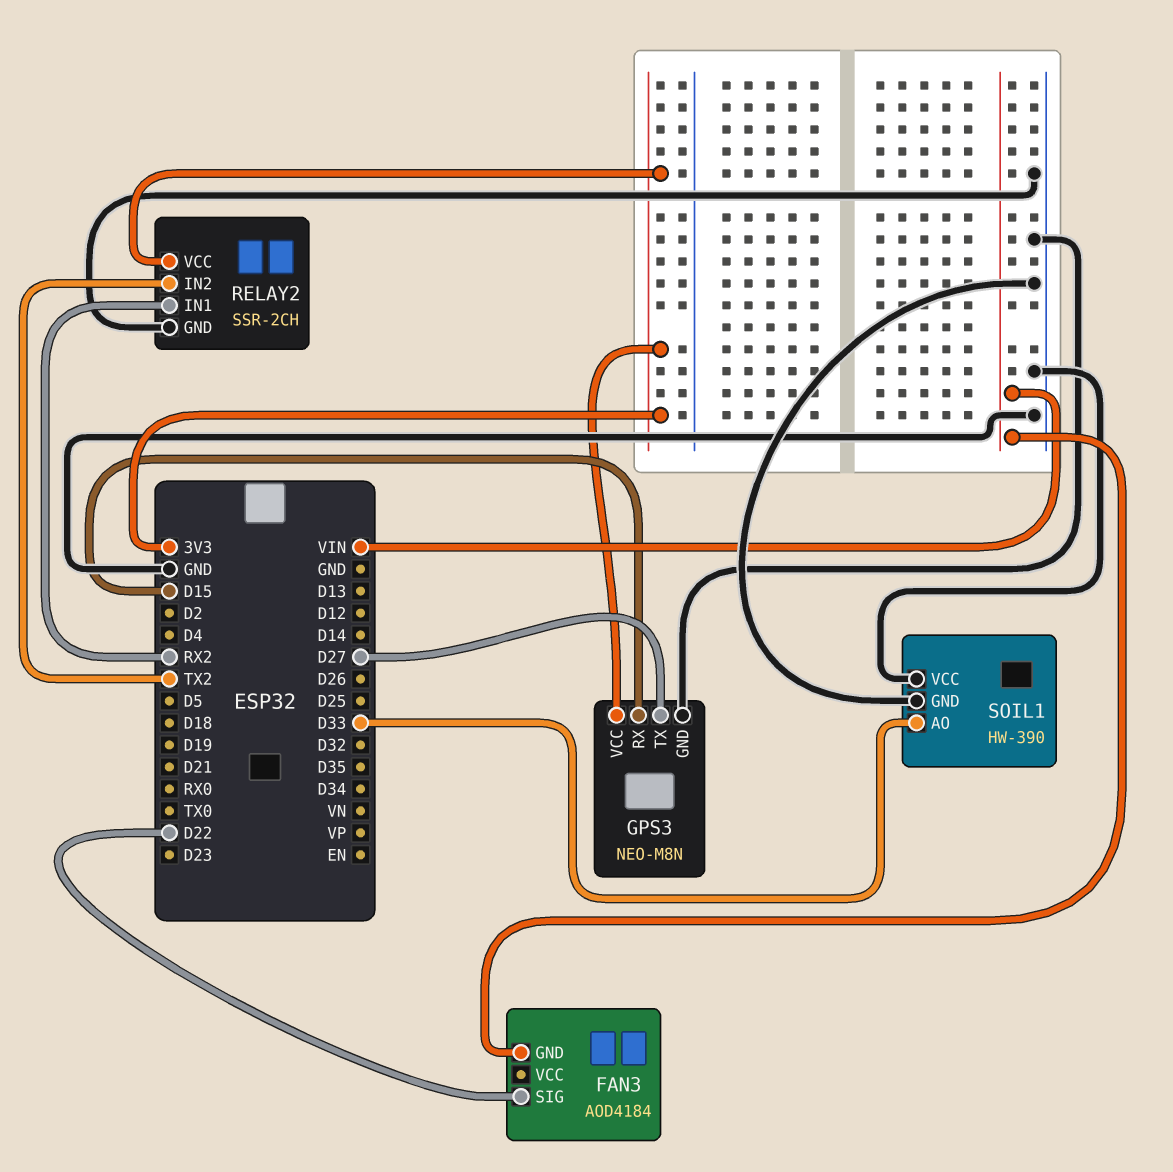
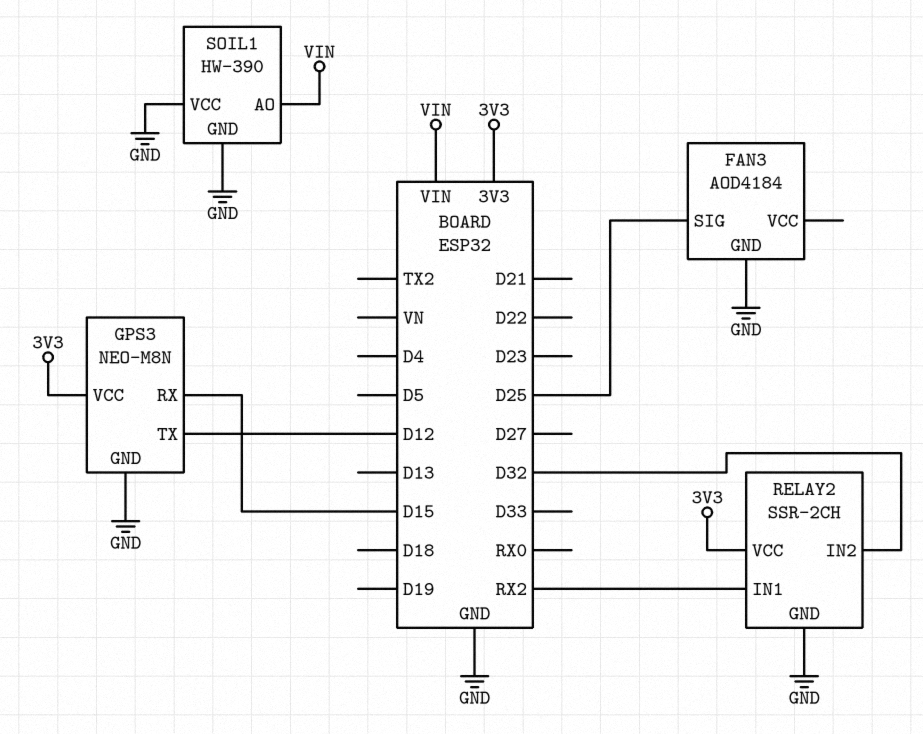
FAN3 pin GND: VIN -> GND
FAN3 pin SIG: D22 -> D25
GPS3 pin TX: D27 -> D12
RELAY2 pin IN2: TX2 -> D32
SOIL1 pin AO: D33 -> VIN

